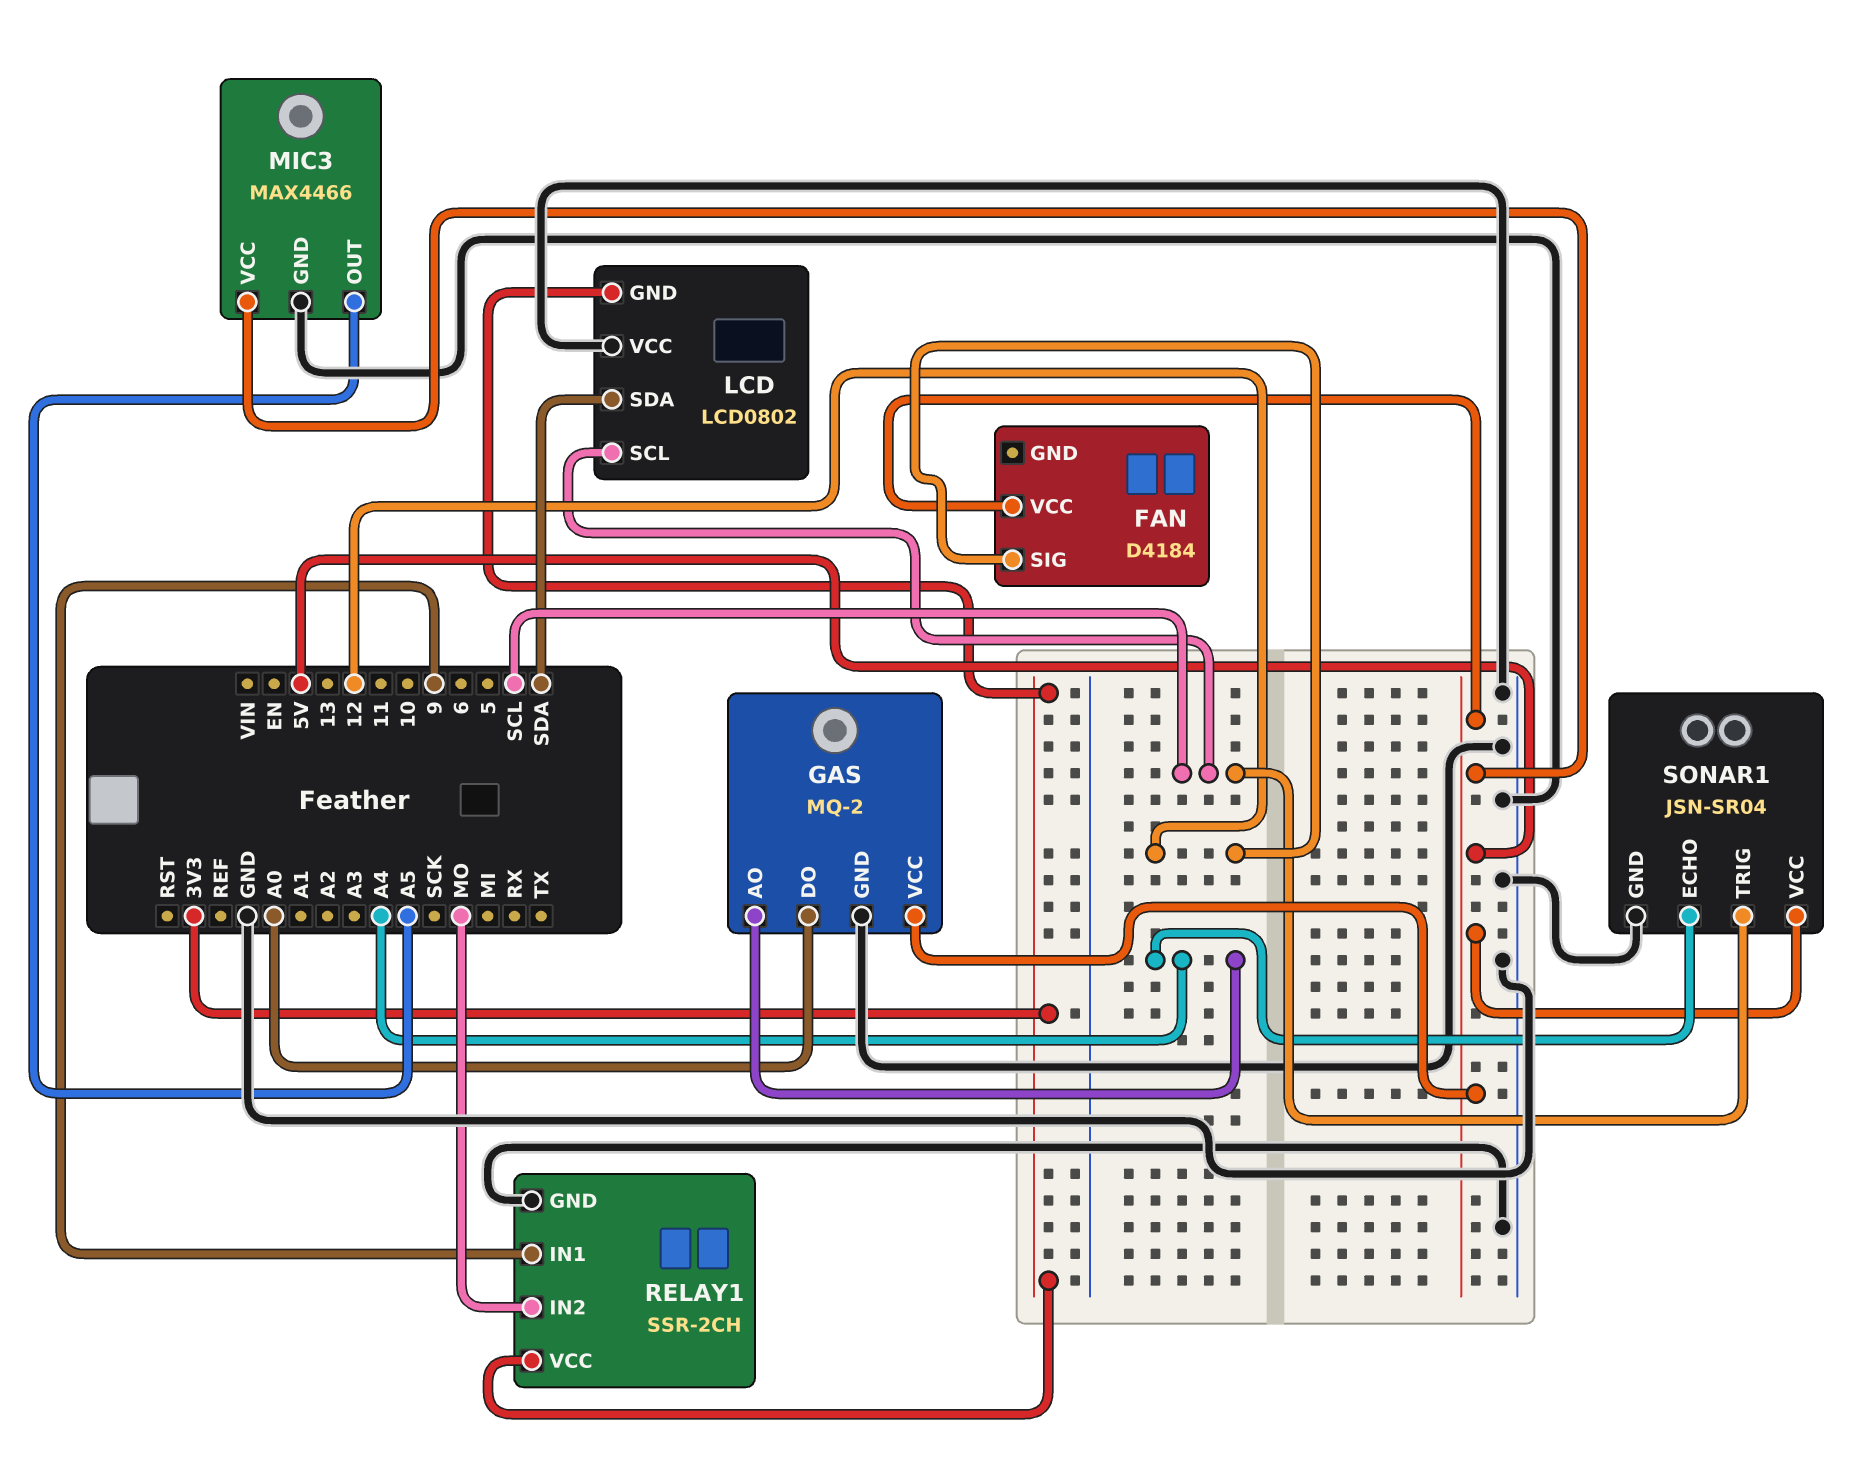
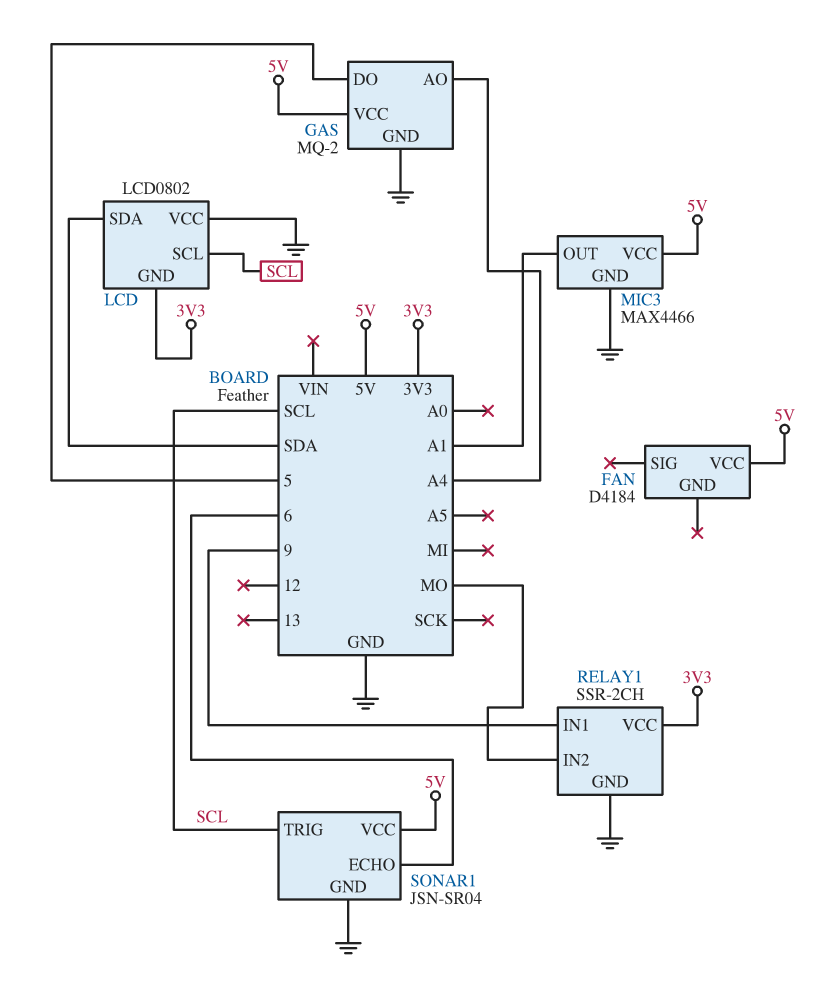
FAN pin SIG: 12 -> none
GAS pin DO: A0 -> 5
MIC3 pin OUT: A5 -> A1
SONAR1 pin ECHO: A4 -> 6

